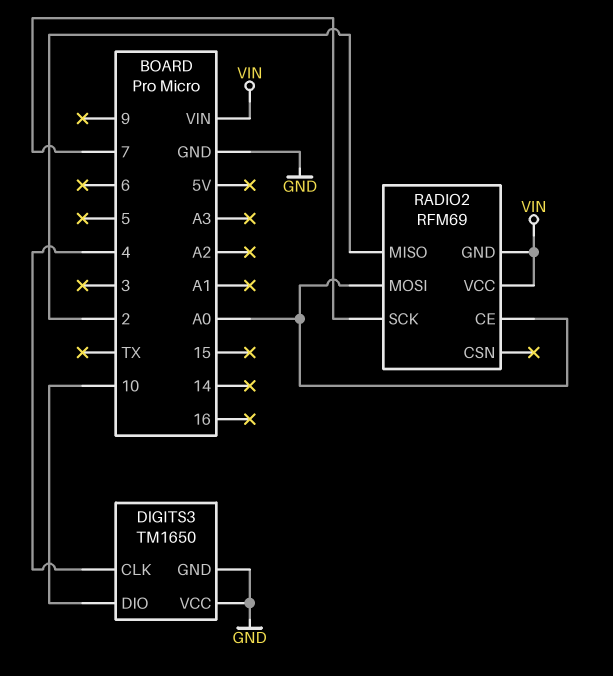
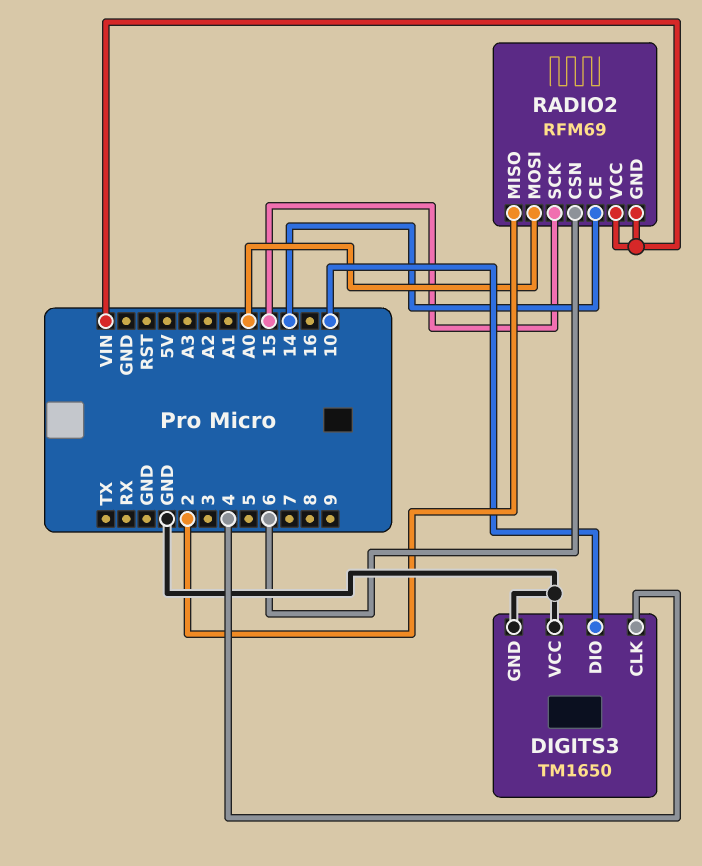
RADIO2 pin CE: A0 -> 14
RADIO2 pin CSN: none -> 6
RADIO2 pin SCK: 7 -> 15

